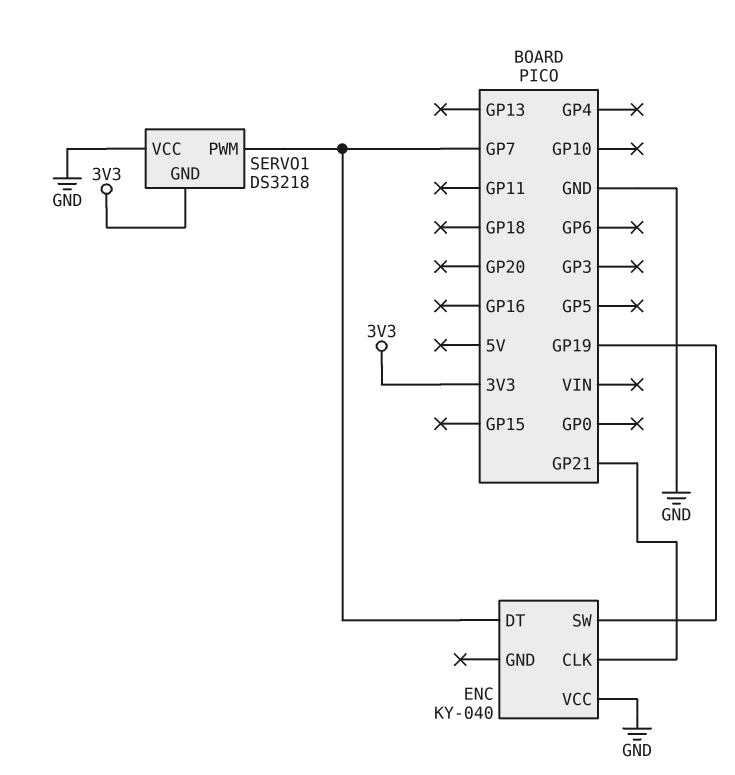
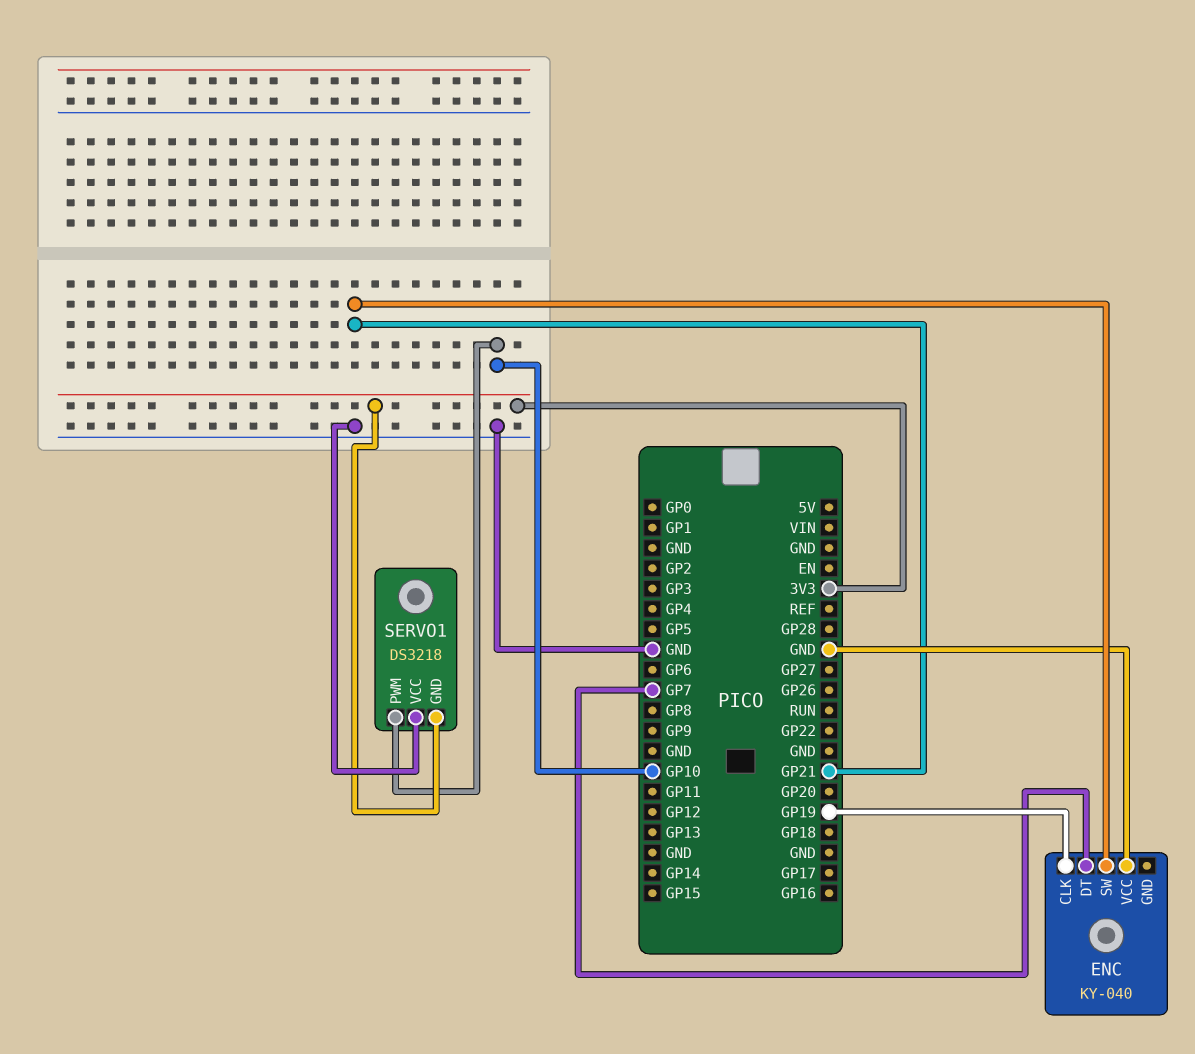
ENC pin CLK: GP21 -> GP19
ENC pin SW: GP19 -> GP21
SERVO1 pin PWM: GP7 -> GP10

